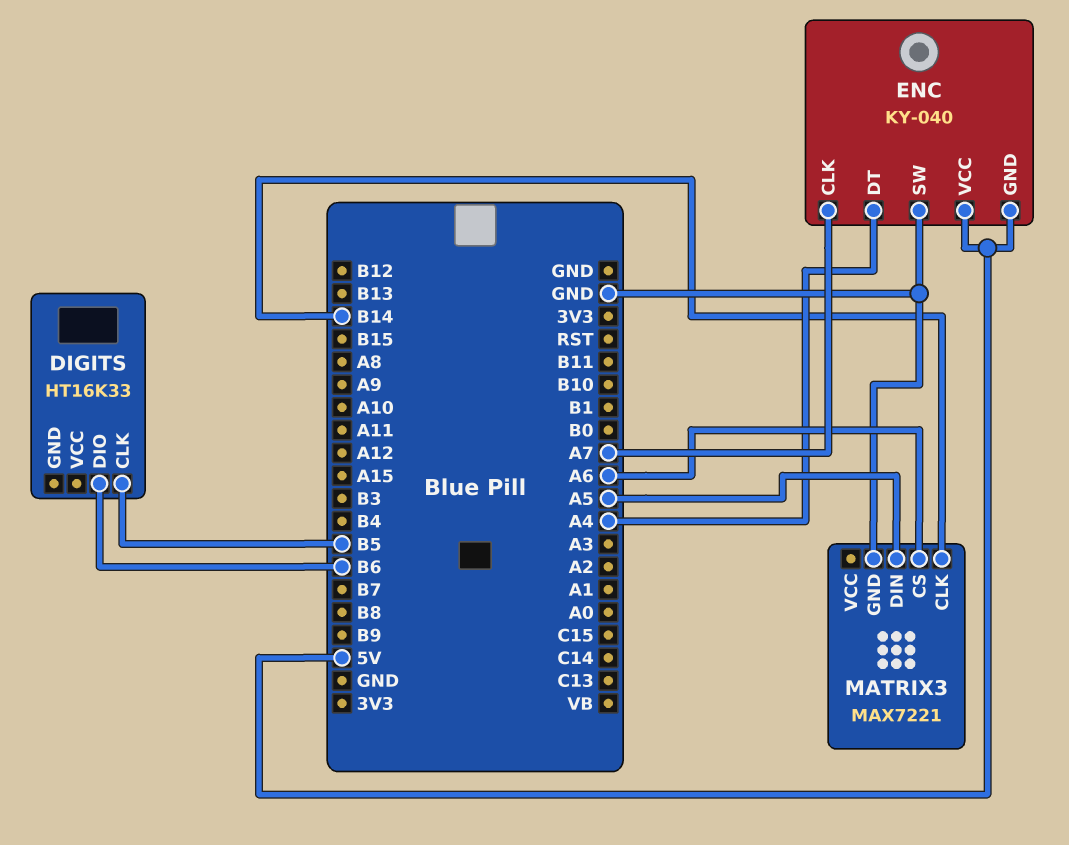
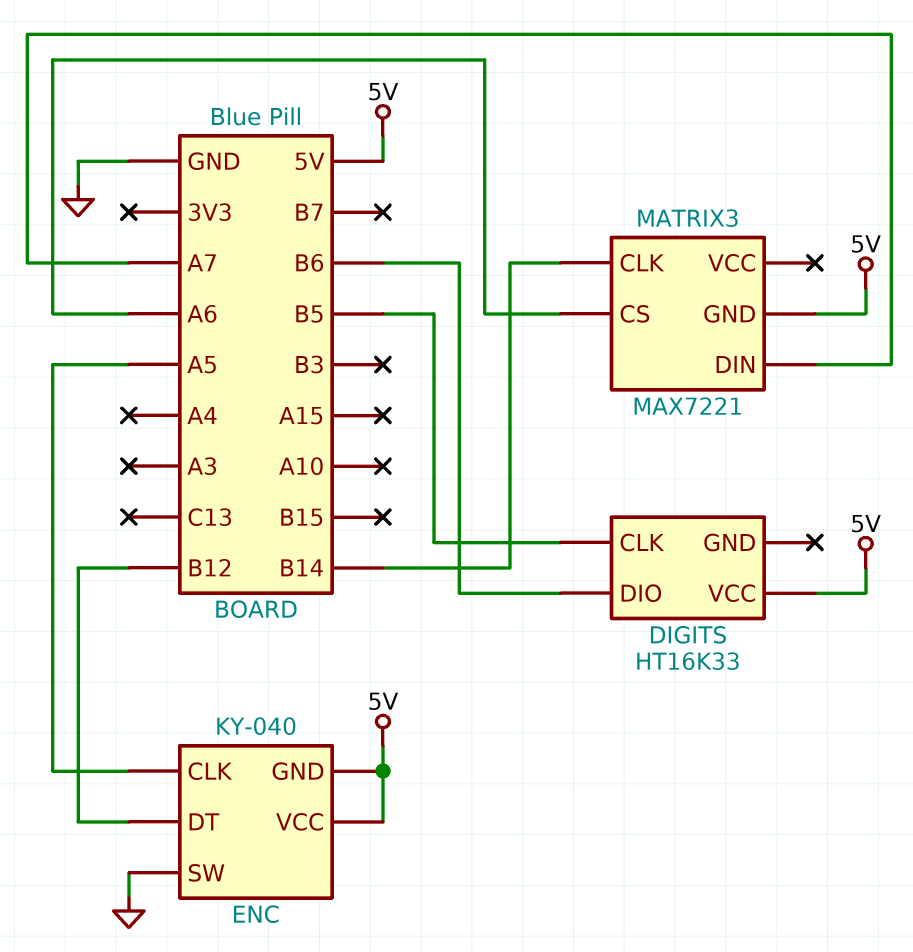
DIGITS pin VCC: none -> 5V
ENC pin CLK: A7 -> A5
ENC pin DT: A4 -> B12
MATRIX3 pin DIN: A5 -> A7
MATRIX3 pin GND: GND -> 5V

